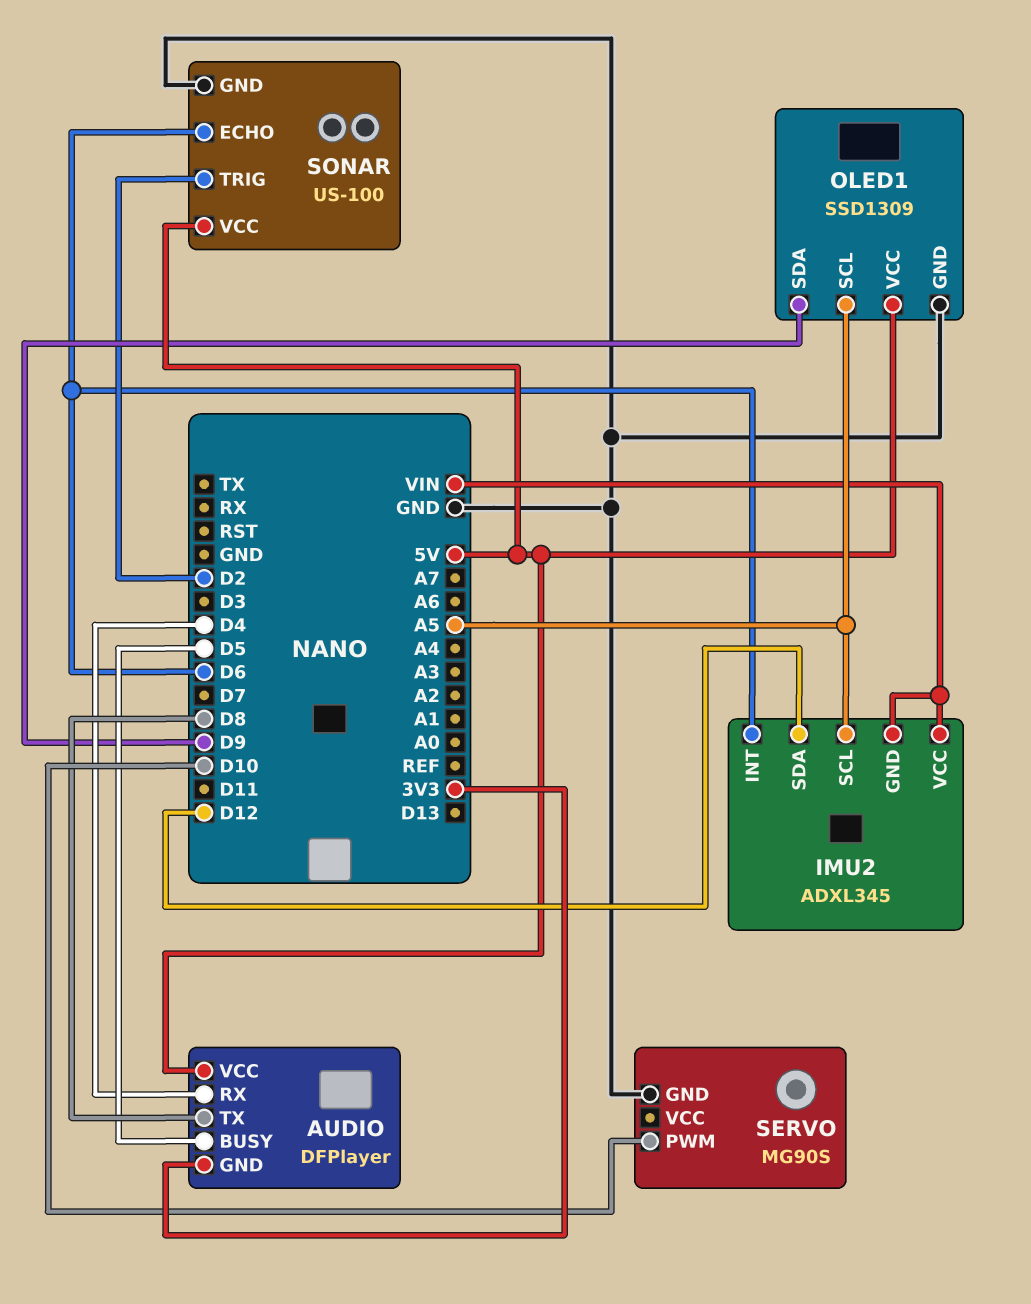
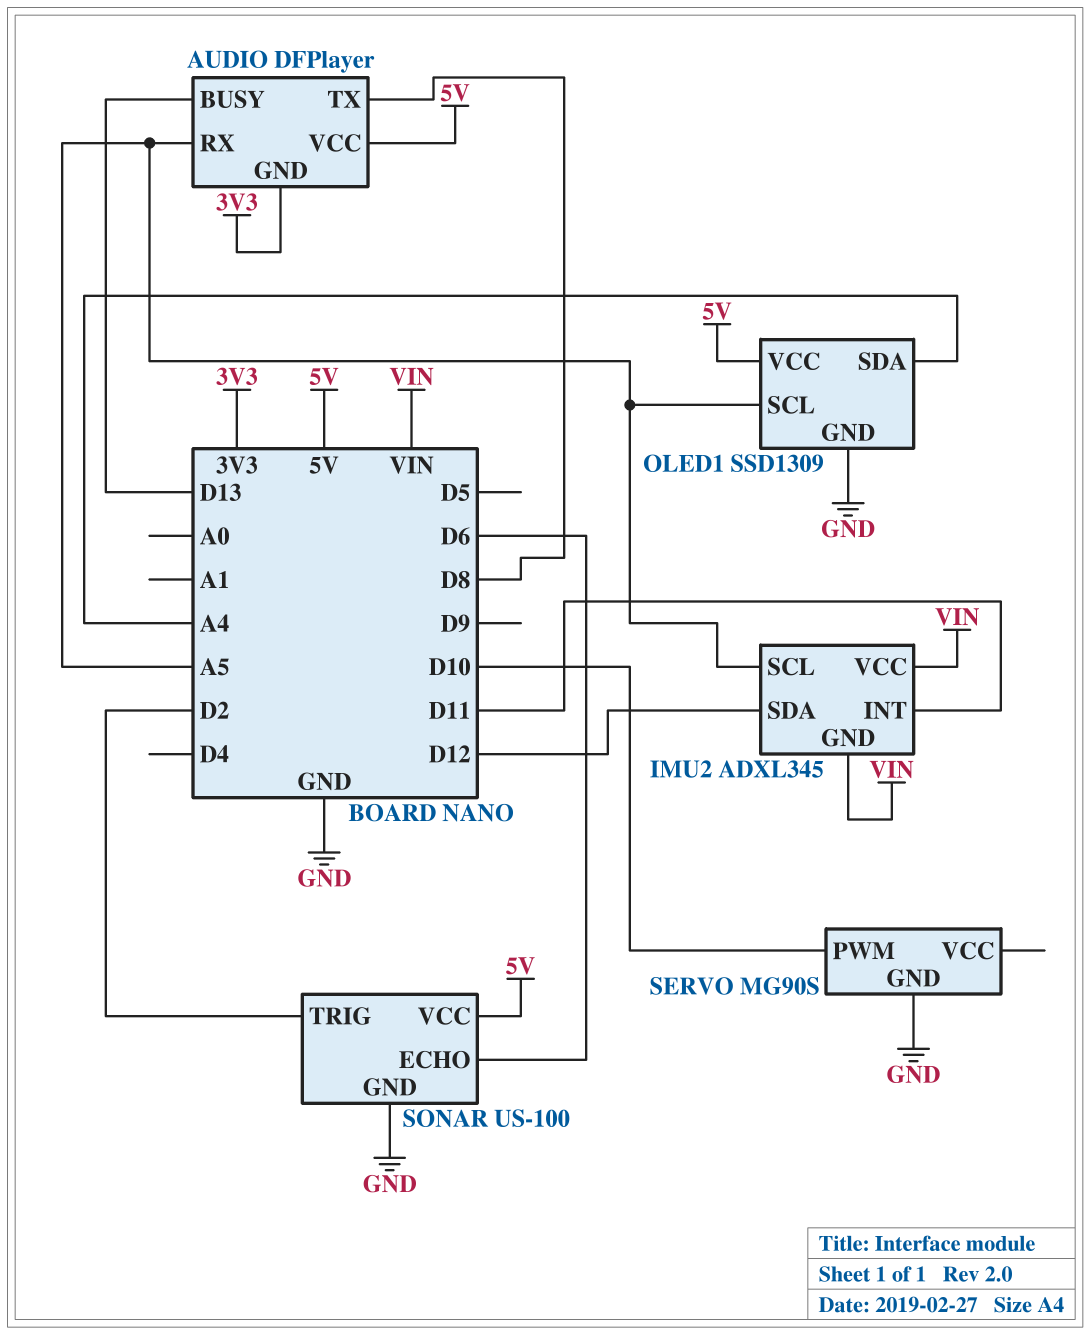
AUDIO pin BUSY: D5 -> D13
AUDIO pin RX: D4 -> A5
IMU2 pin INT: D6 -> D11
OLED1 pin SDA: D9 -> A4

